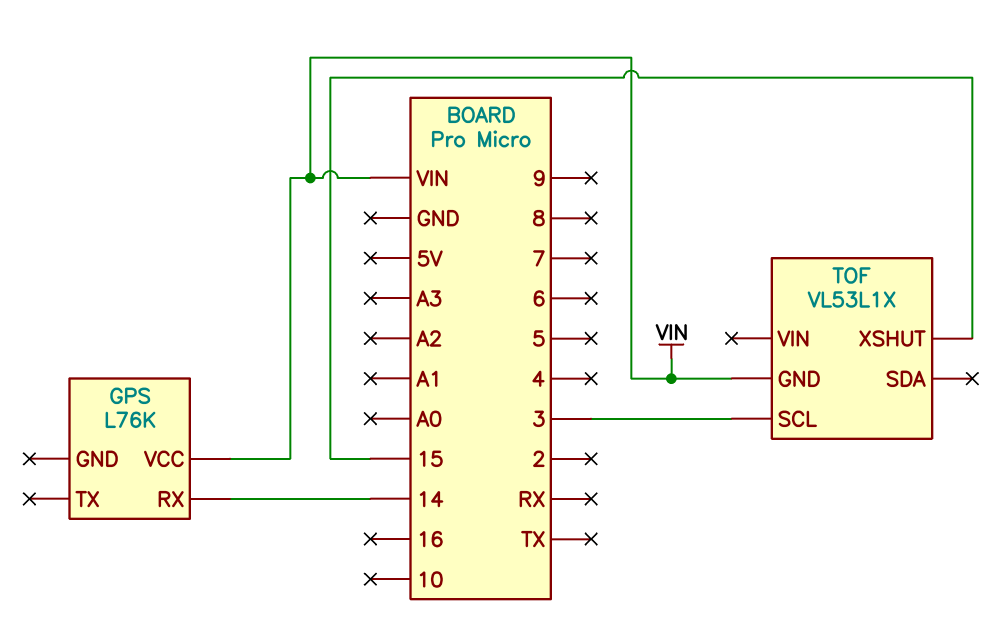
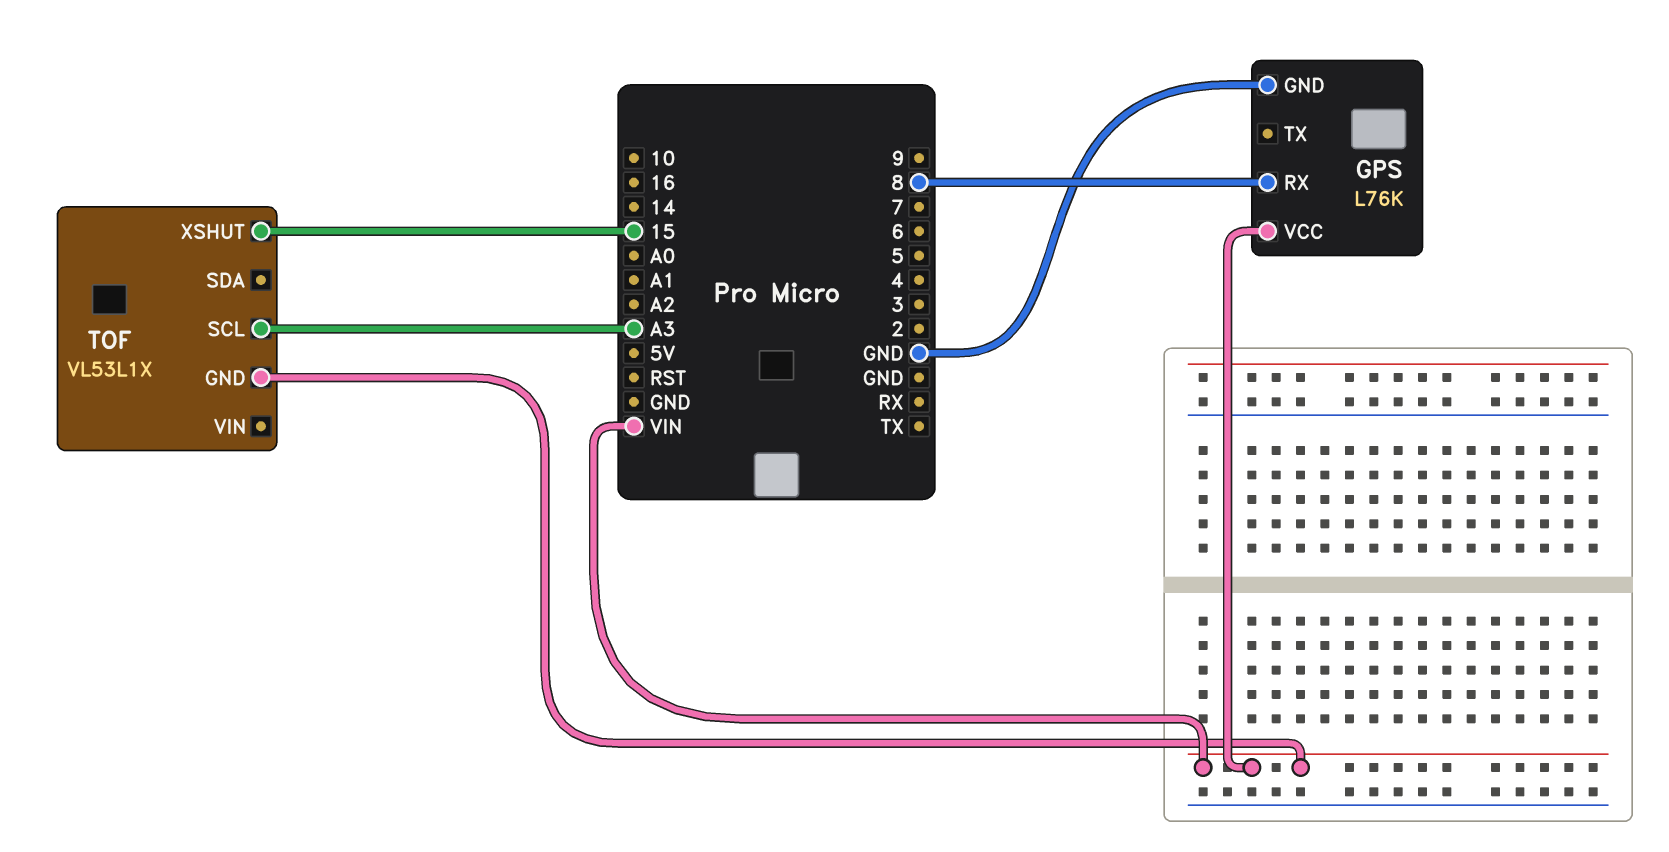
GPS pin GND: none -> GND
GPS pin RX: 14 -> 8
TOF pin SCL: 3 -> A3

